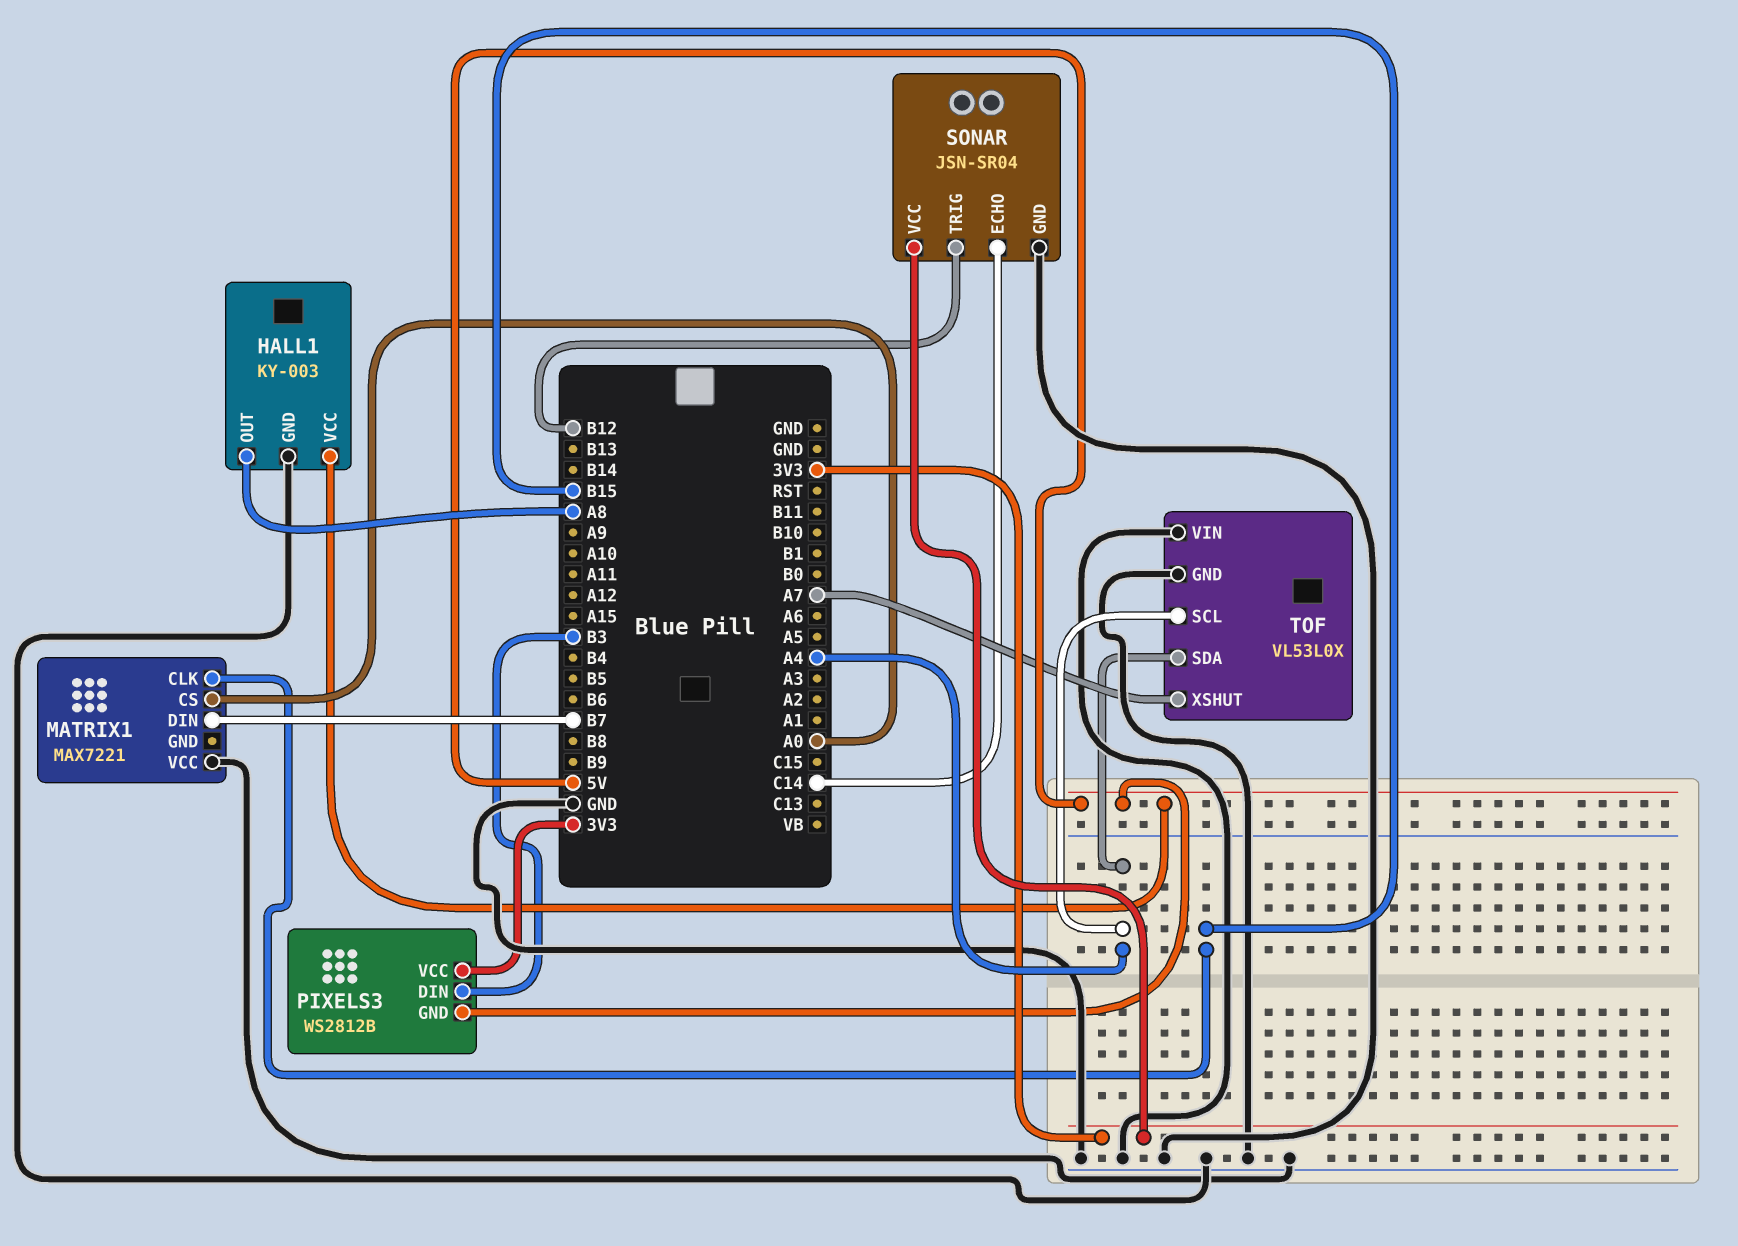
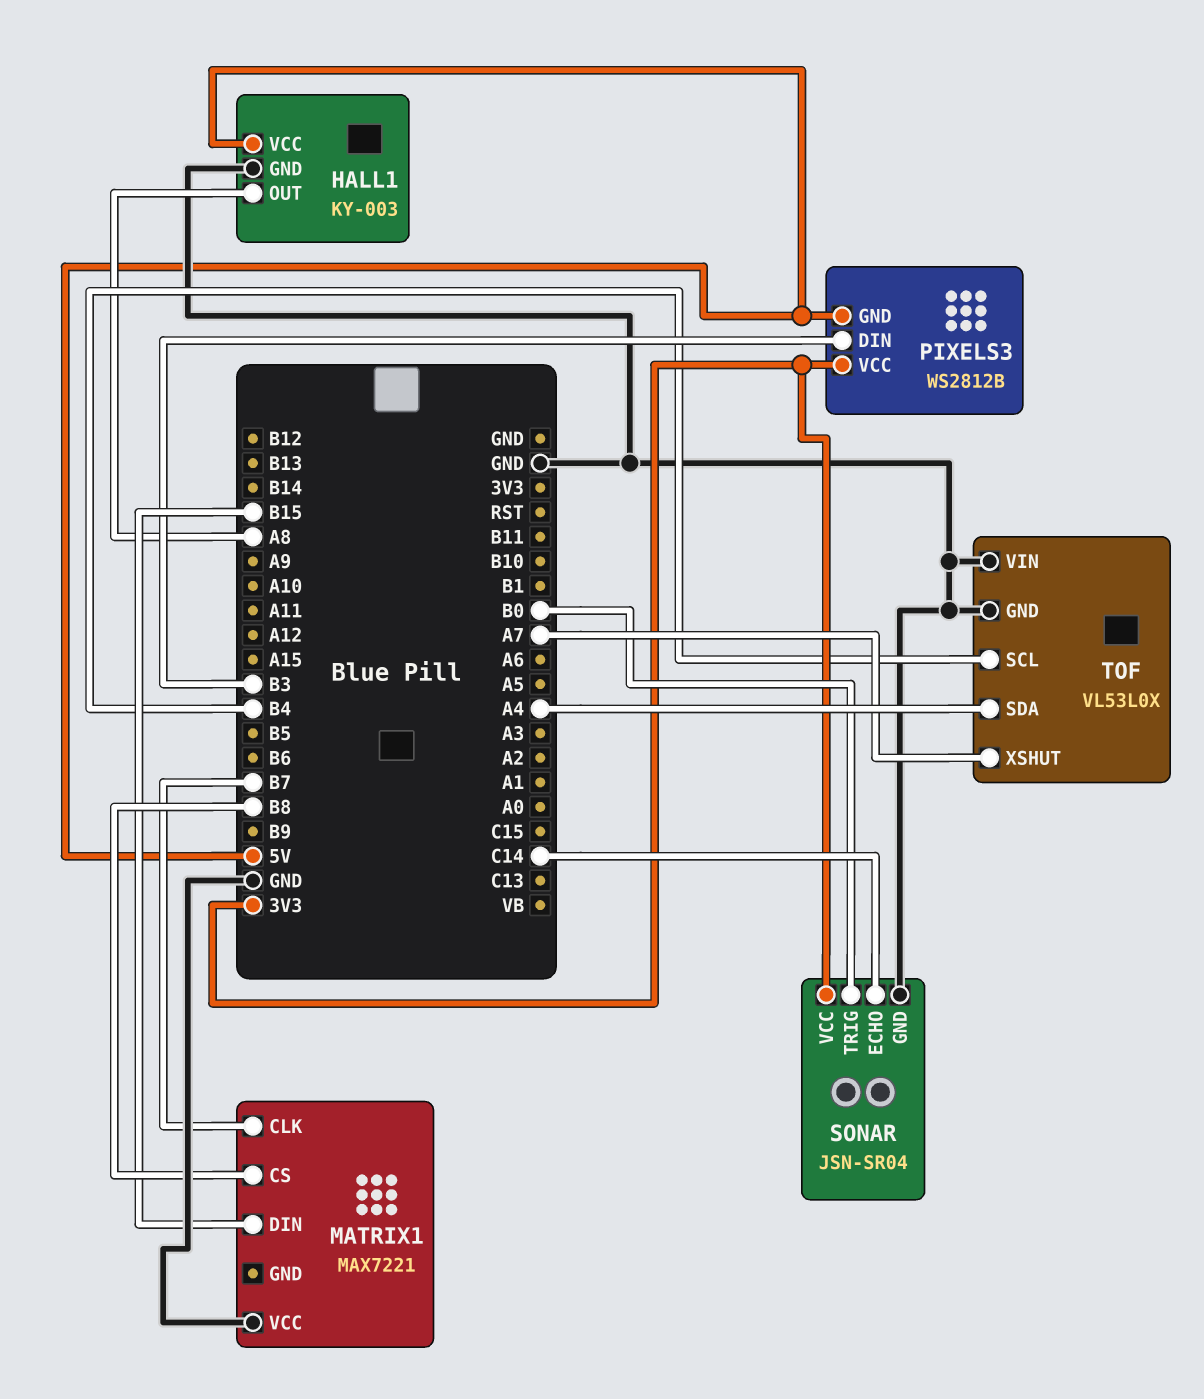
MATRIX1 pin CLK: B15 -> B7
MATRIX1 pin CS: A0 -> B8
MATRIX1 pin DIN: B7 -> B15
SONAR pin TRIG: B12 -> B0
TOF pin SCL: A4 -> B4

